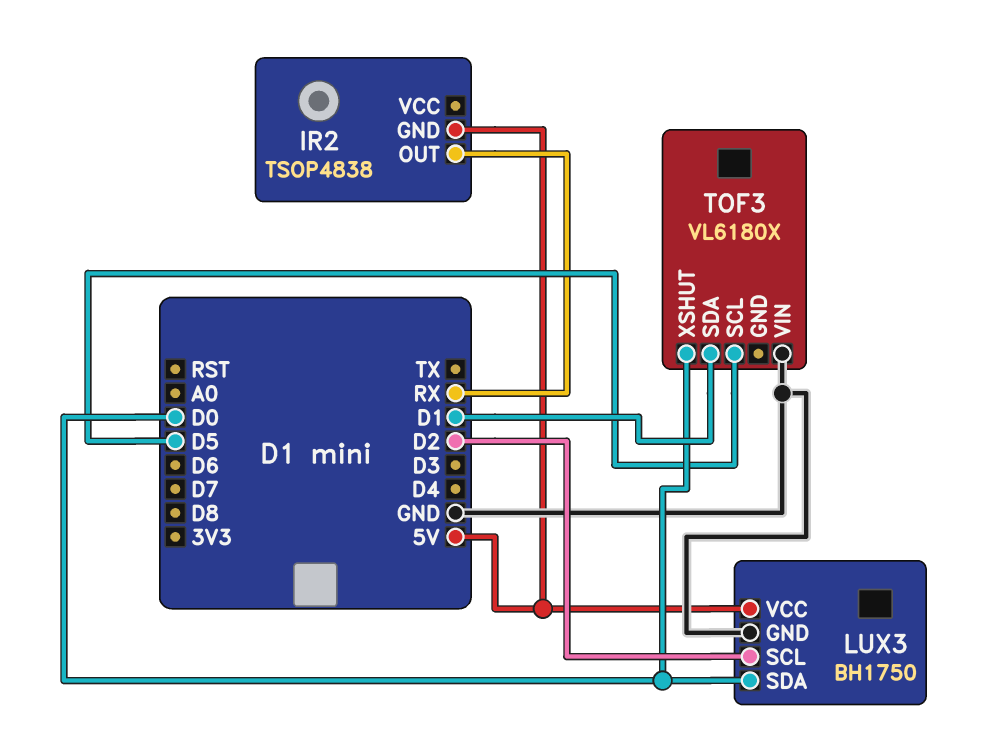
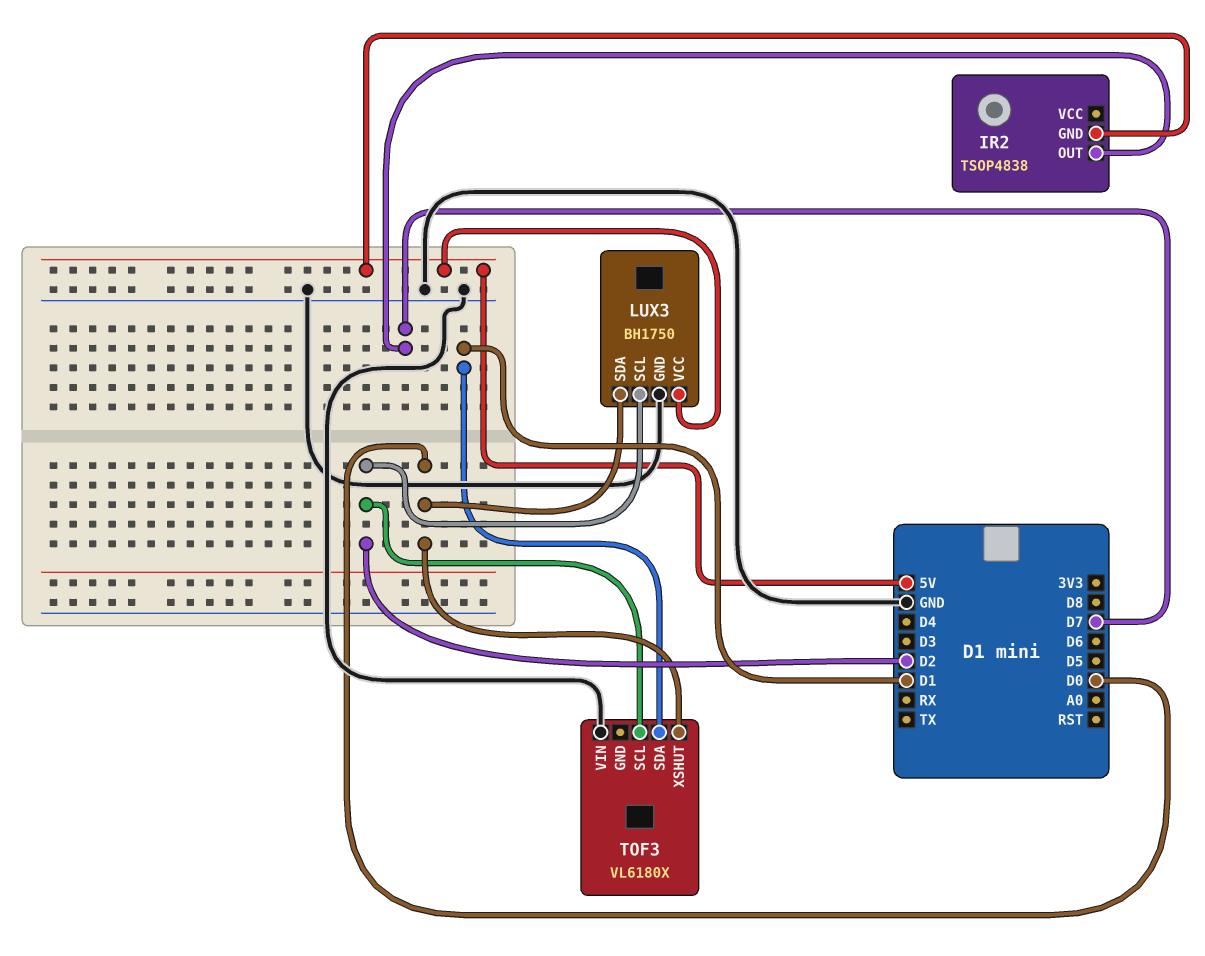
IR2 pin OUT: RX -> D7
TOF3 pin SCL: D5 -> D2

